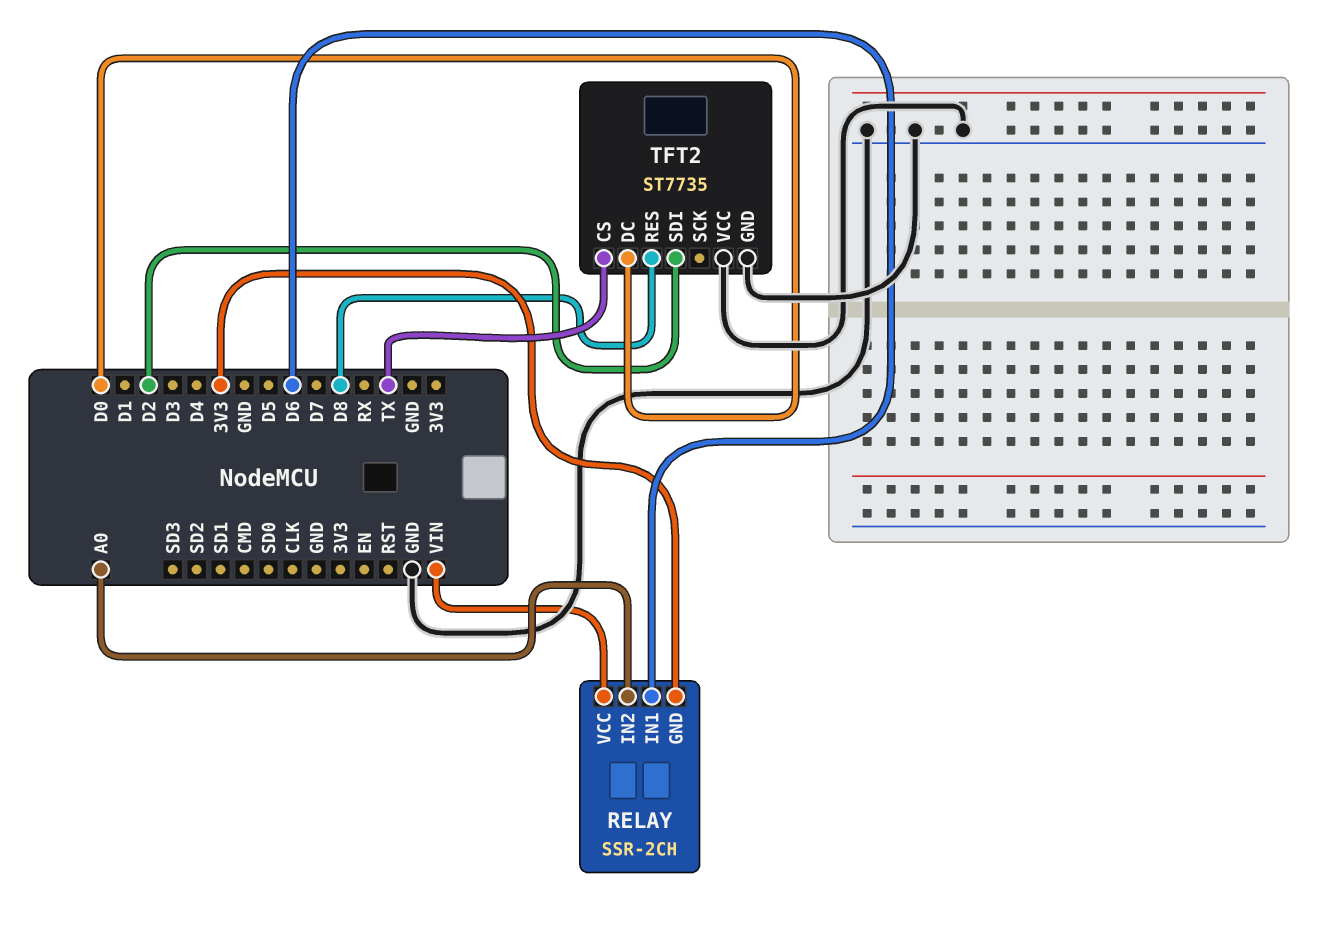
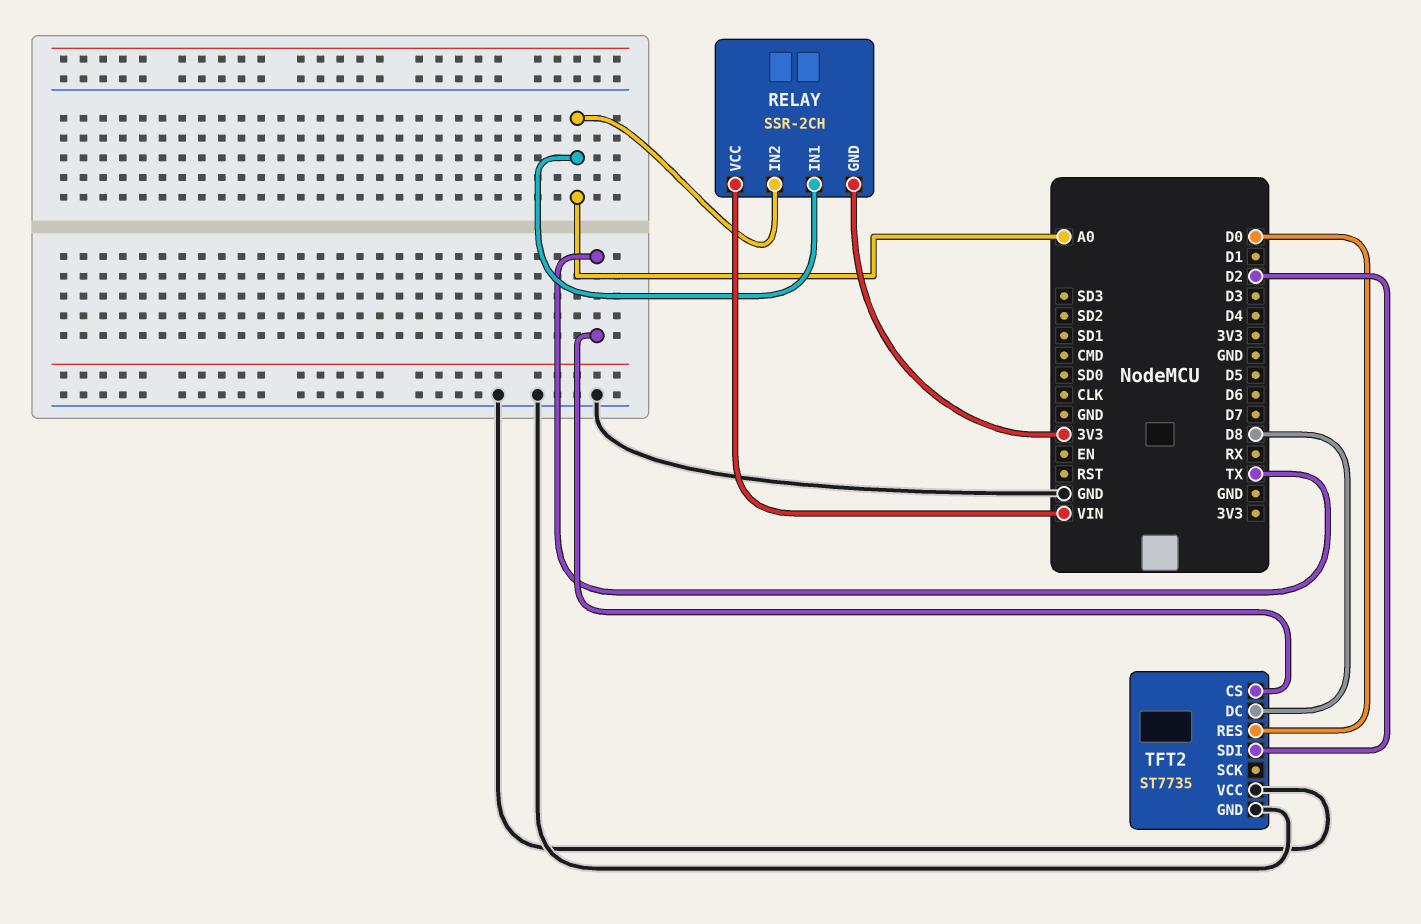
RELAY pin IN1: D6 -> A0
TFT2 pin DC: D0 -> D8
TFT2 pin RES: D8 -> D0

